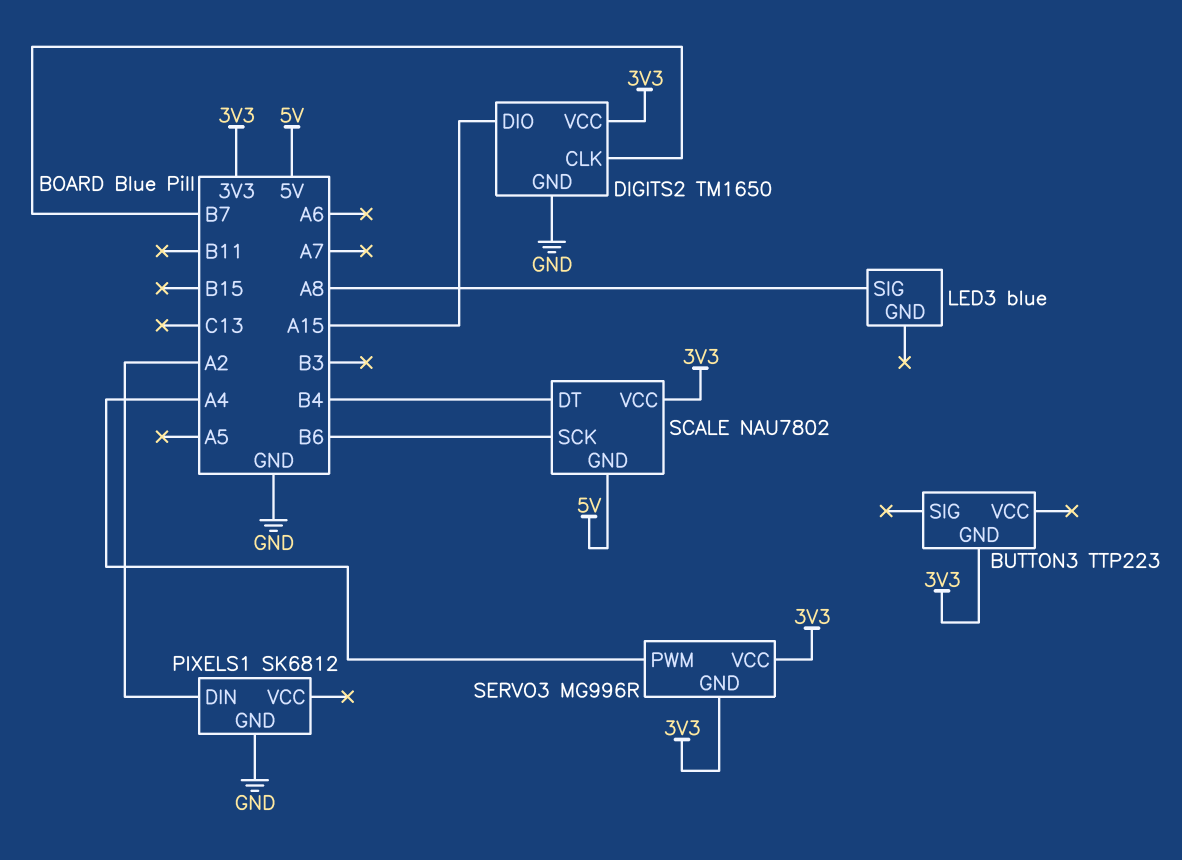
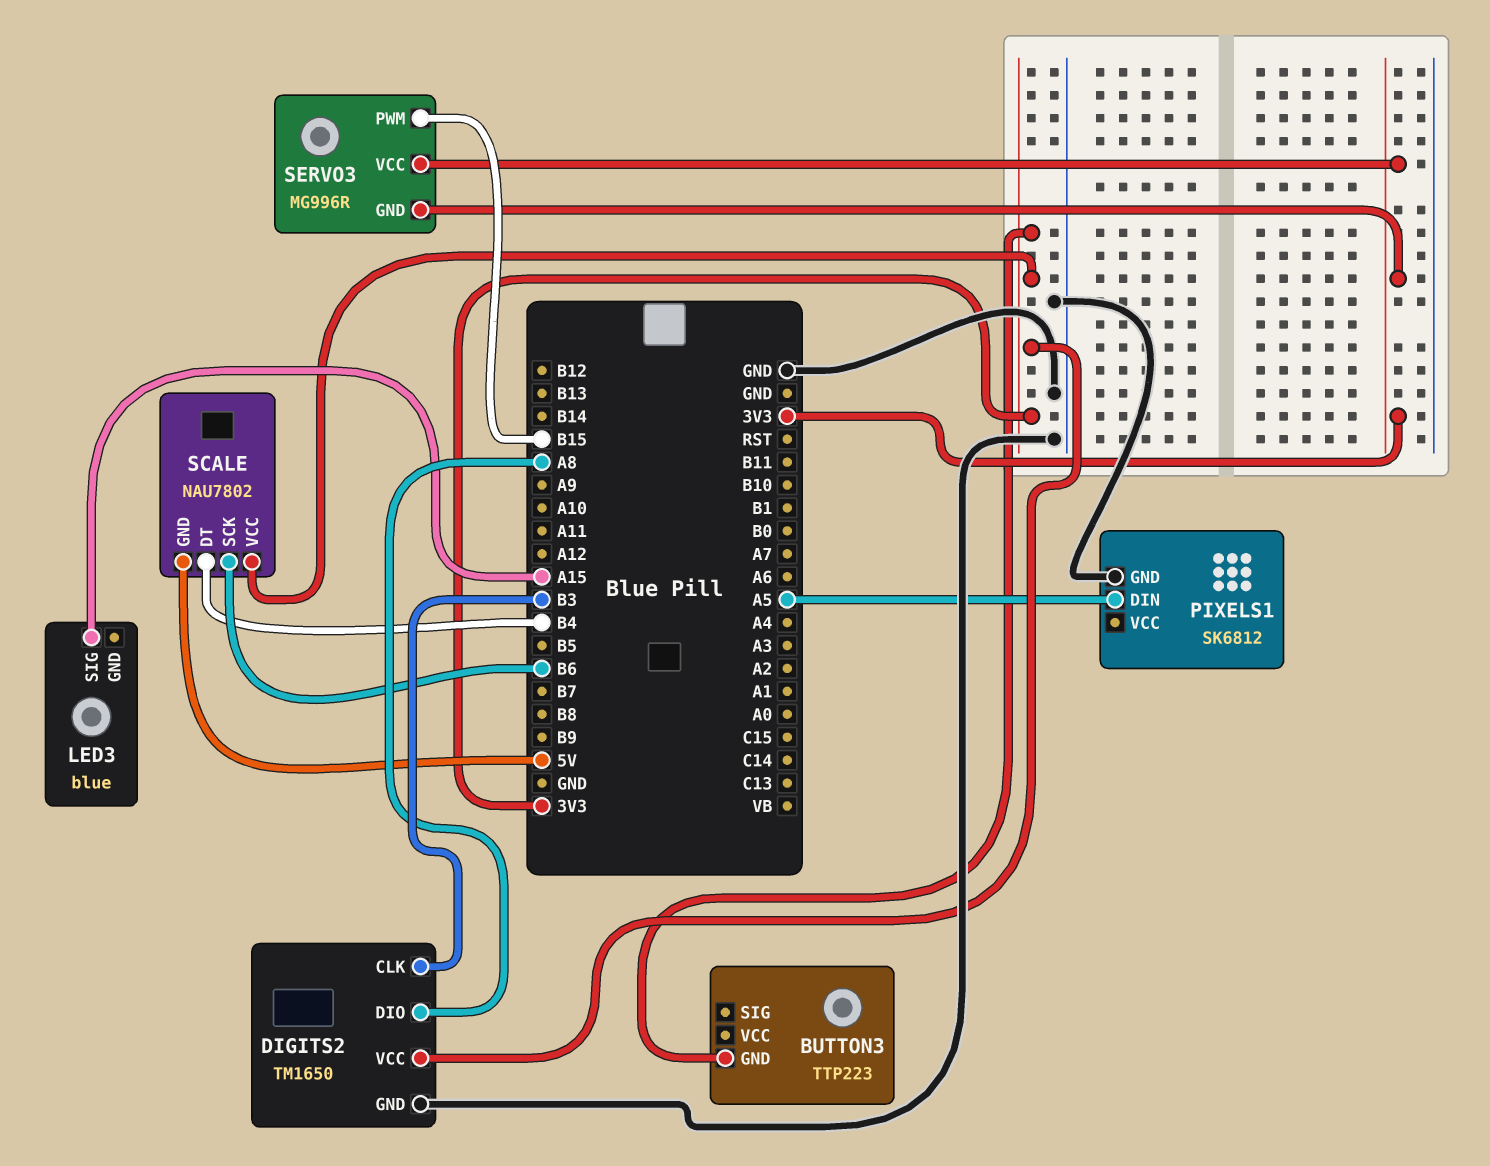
DIGITS2 pin CLK: B7 -> B3
DIGITS2 pin DIO: A15 -> A8
LED3 pin SIG: A8 -> A15
PIXELS1 pin DIN: A2 -> A5
SERVO3 pin PWM: A4 -> B15

